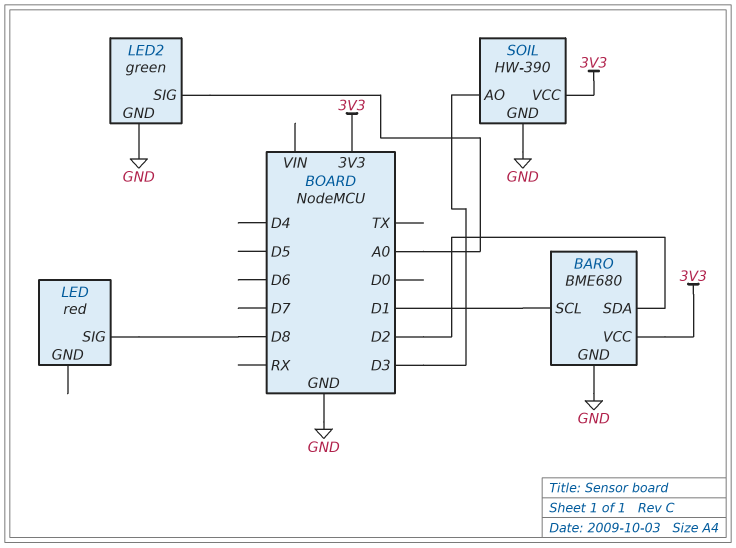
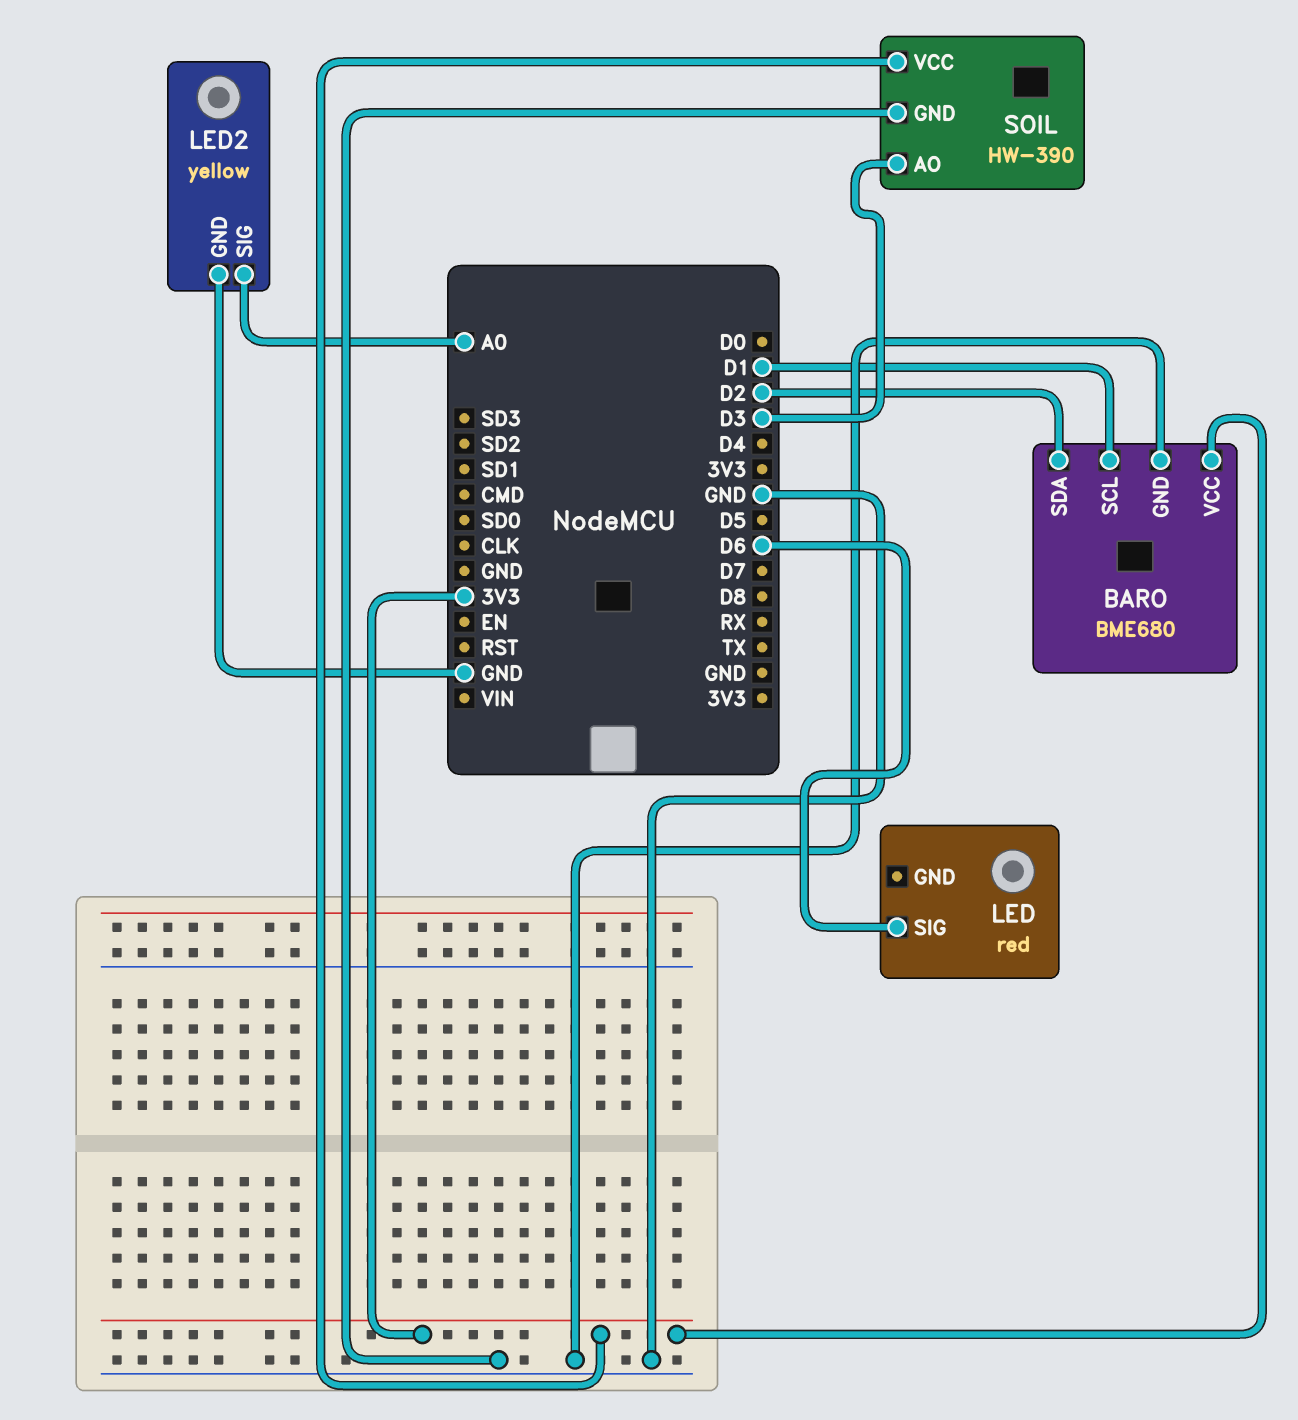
LED pin SIG: D8 -> D6
LED2: green -> yellow

